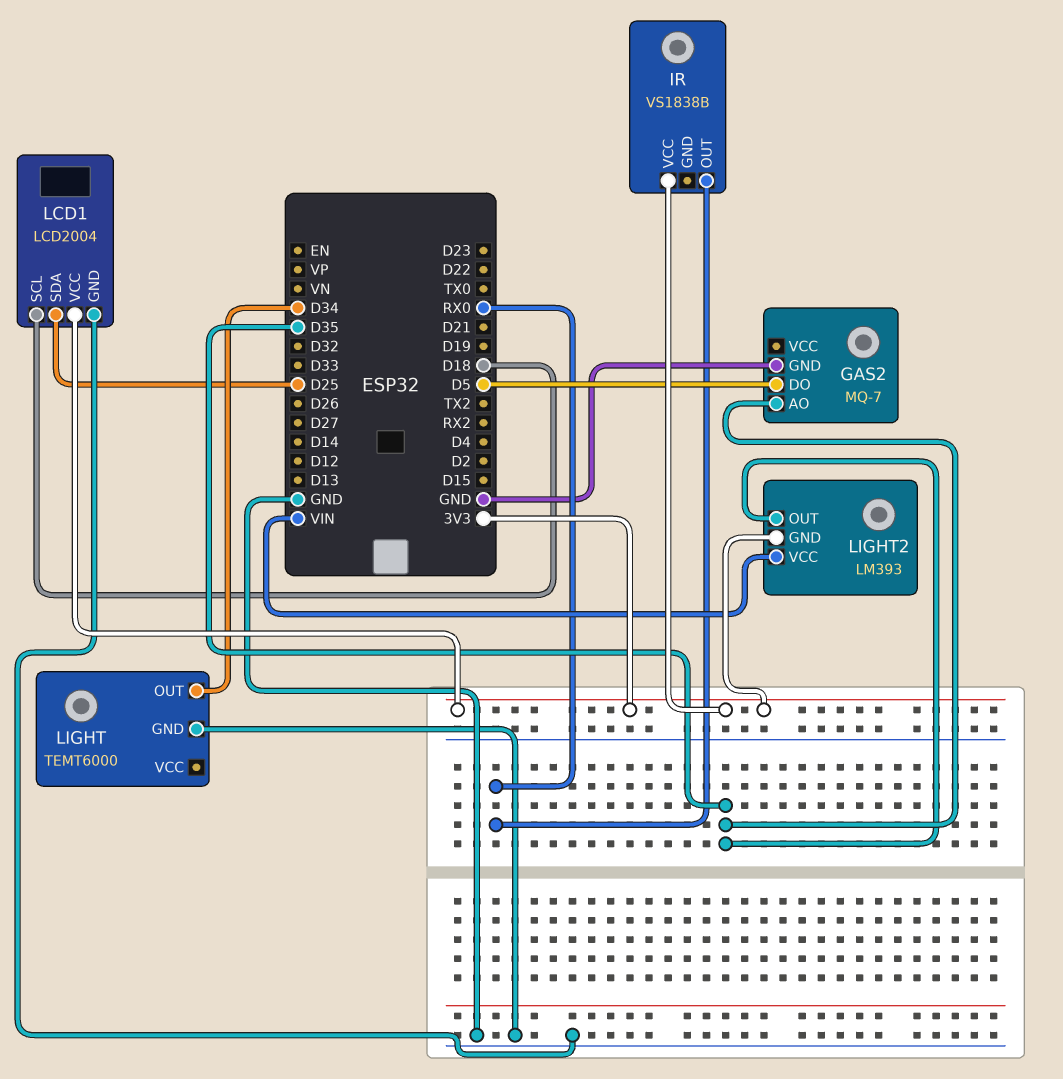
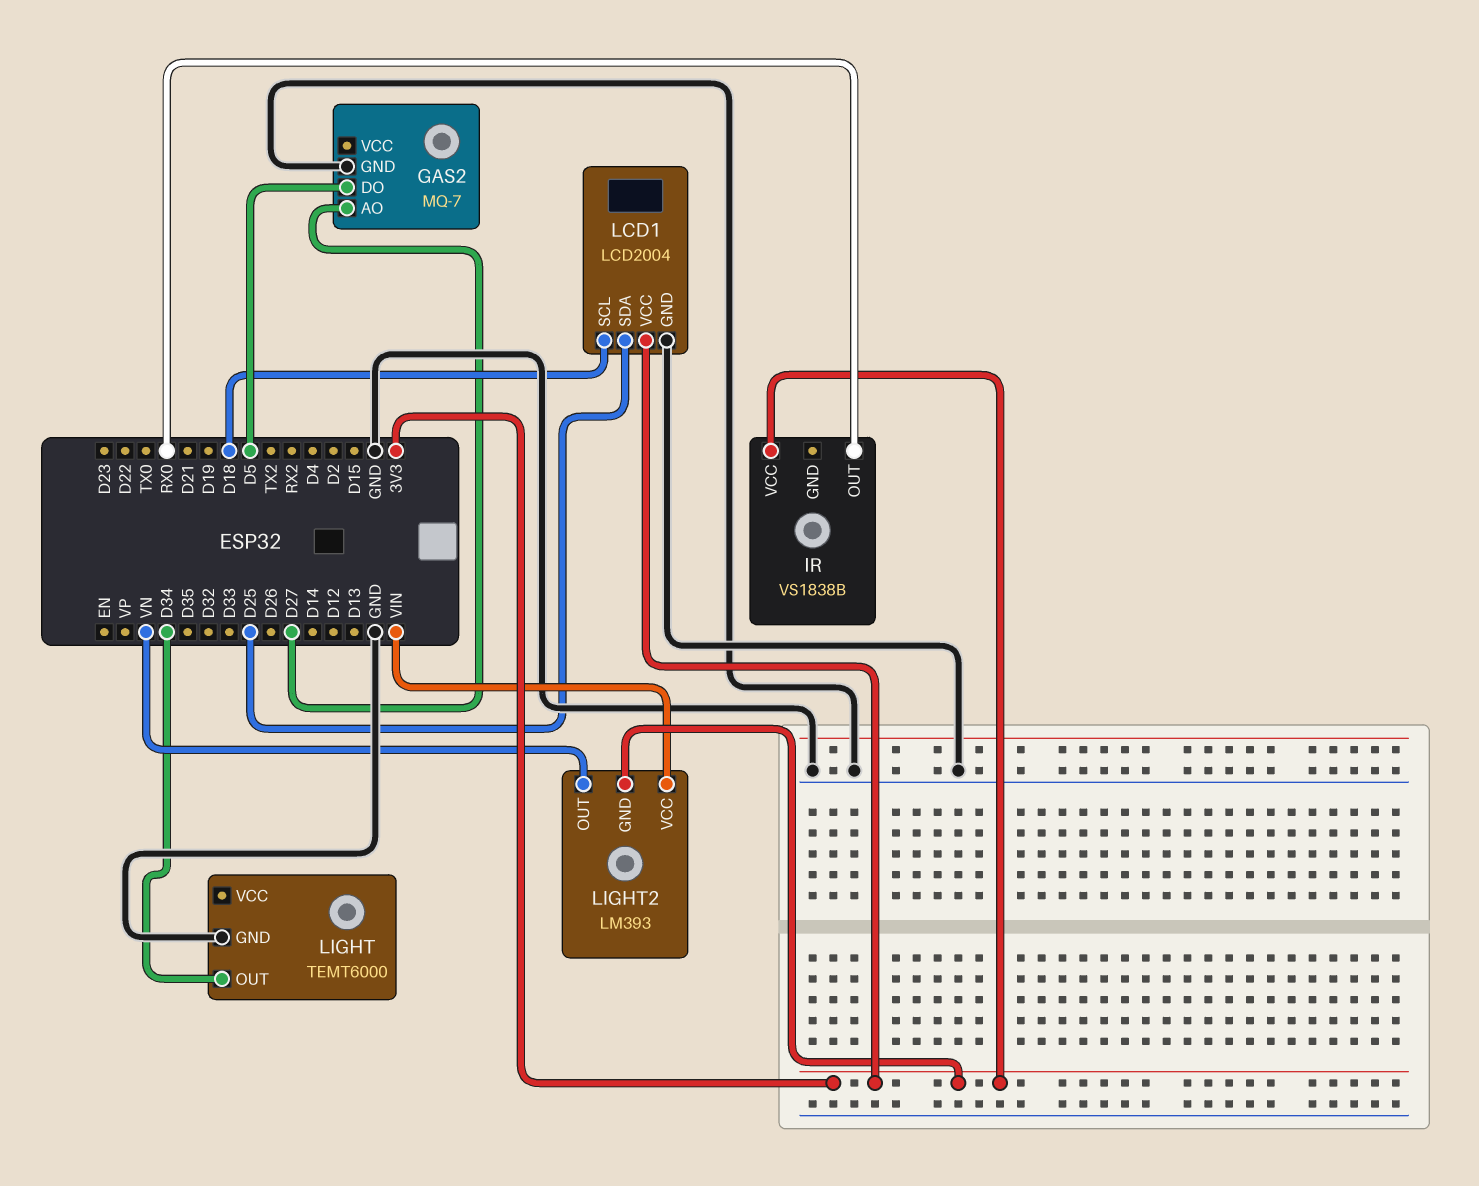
GAS2 pin AO: D35 -> D27
LIGHT2 pin OUT: D35 -> VN

